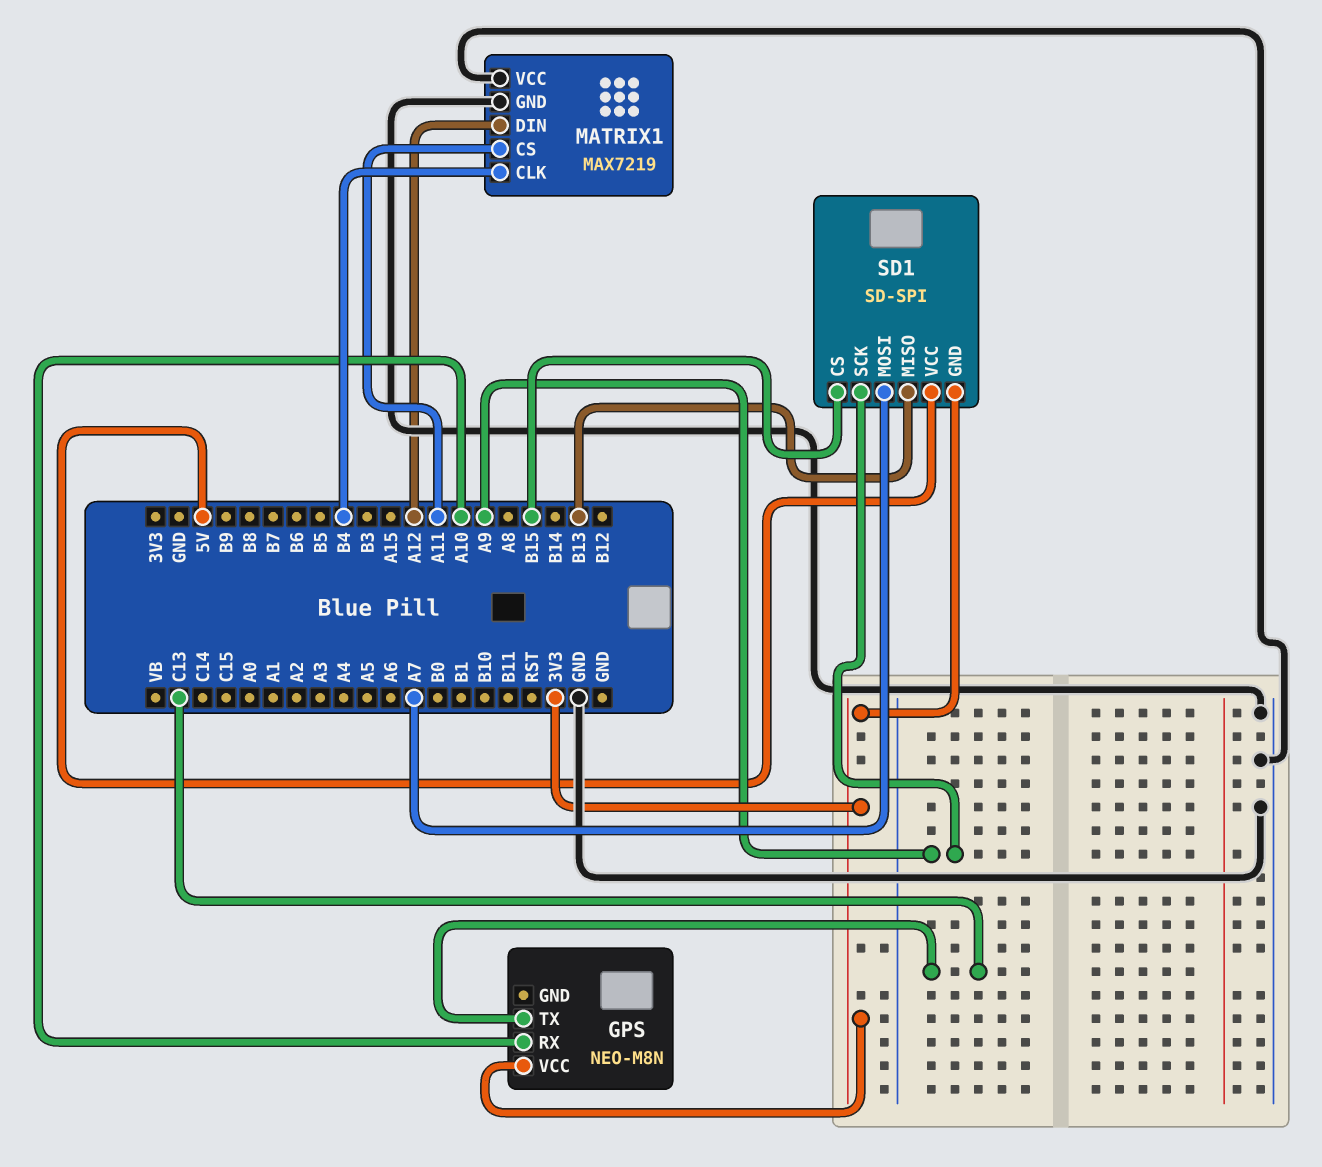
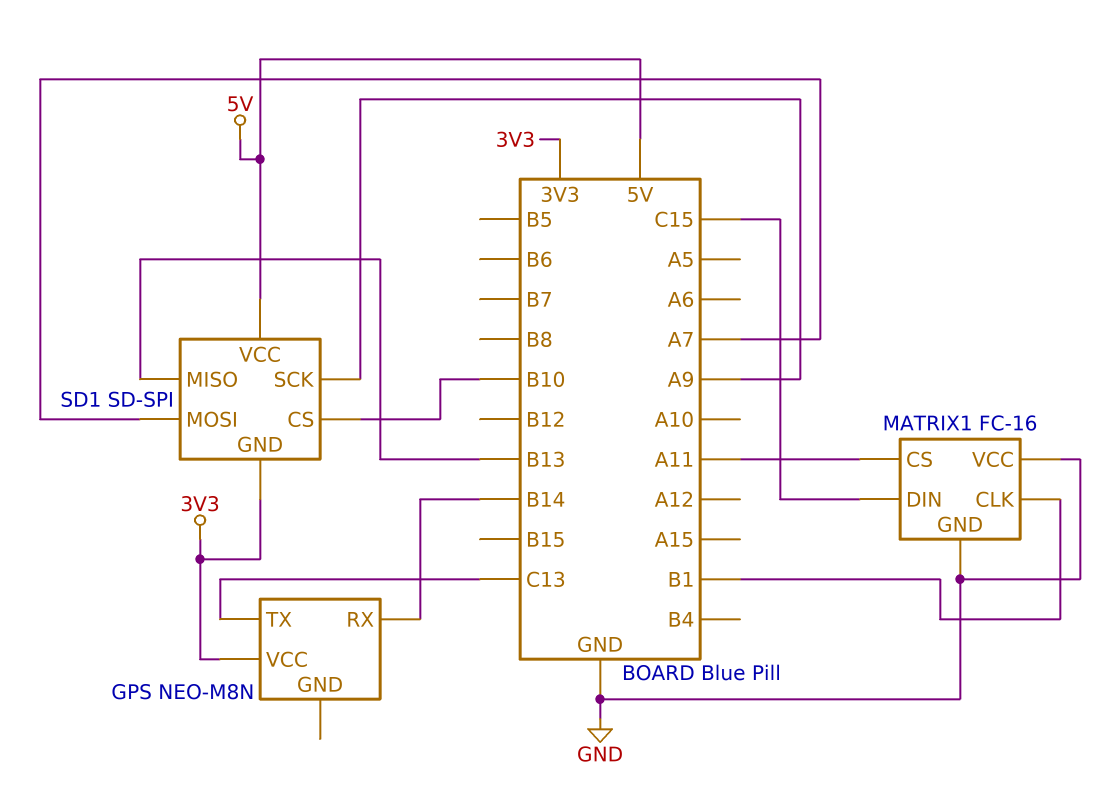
GPS pin RX: A10 -> B14
MATRIX1: MAX7219 -> FC-16
MATRIX1 pin CLK: B4 -> B1
MATRIX1 pin DIN: A12 -> C15
SD1 pin CS: B15 -> B10

